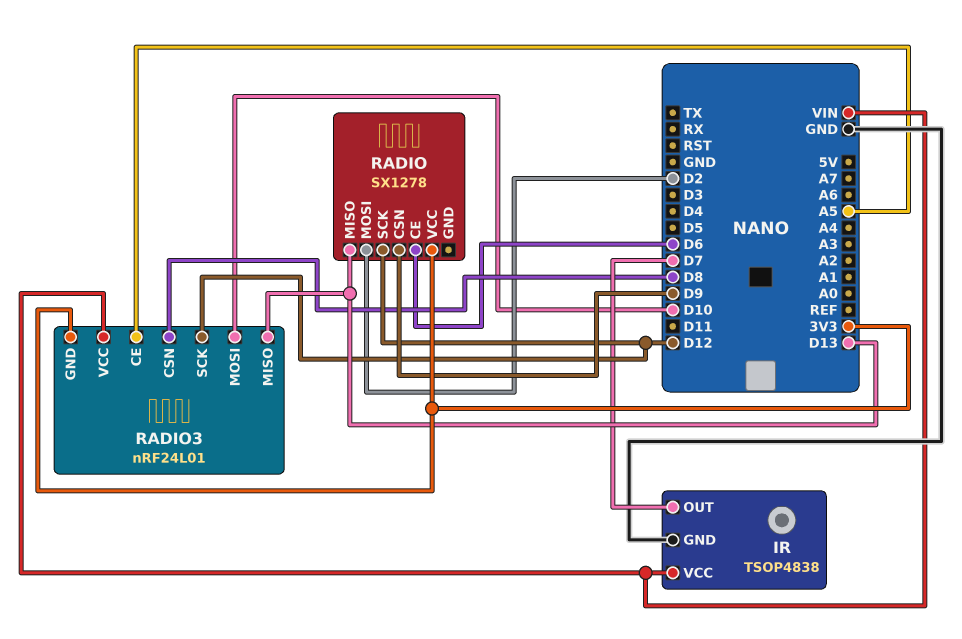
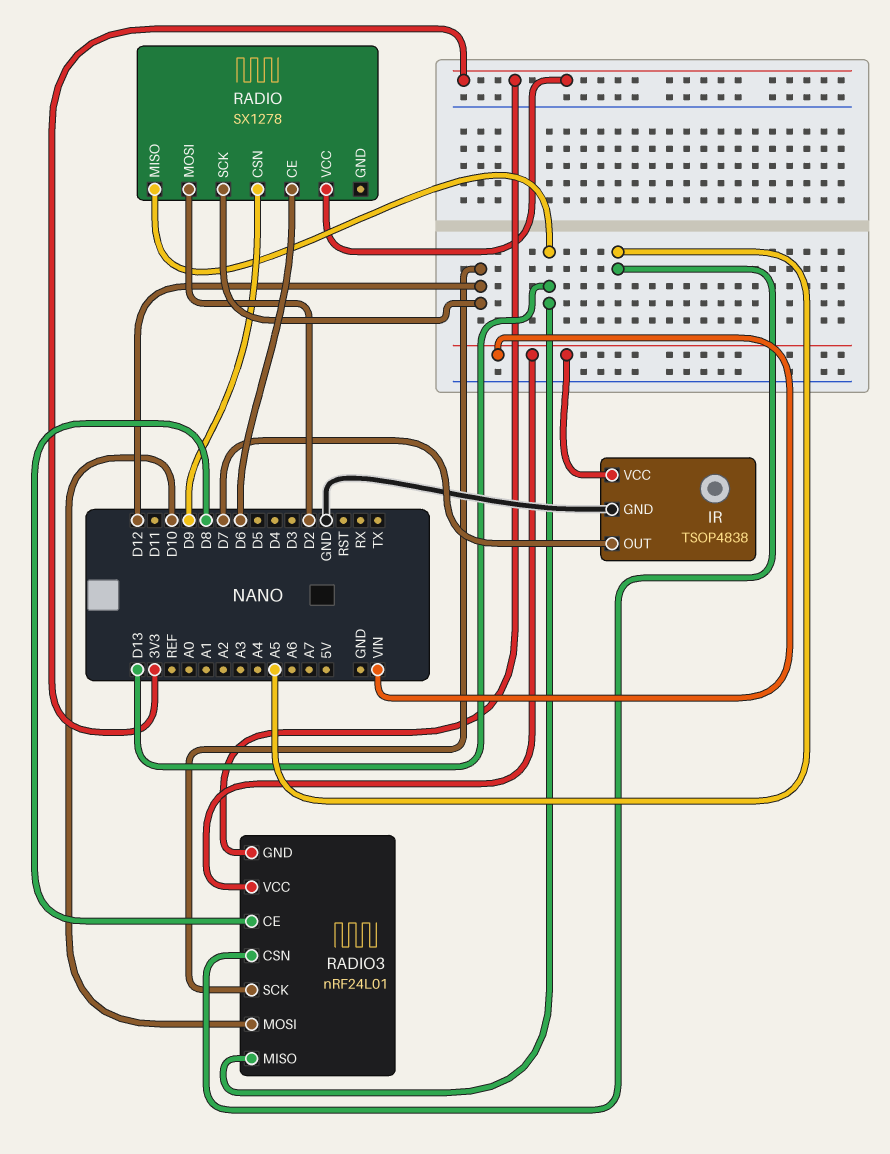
RADIO3 pin CE: A5 -> D8
RADIO3 pin CSN: D8 -> A5

